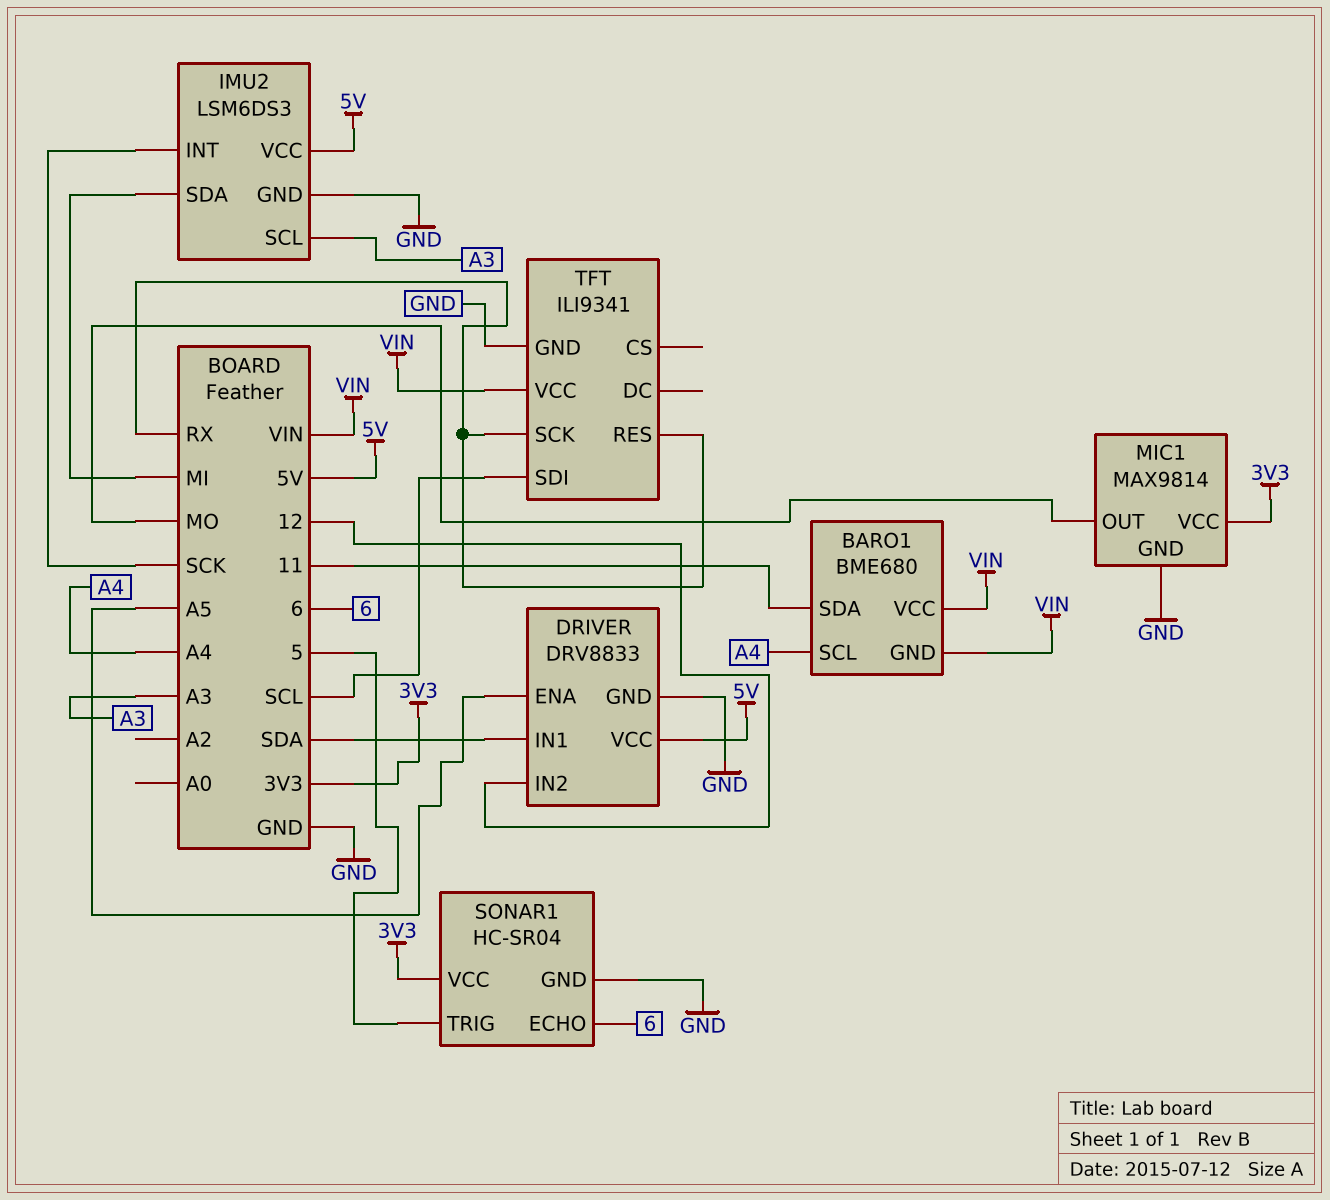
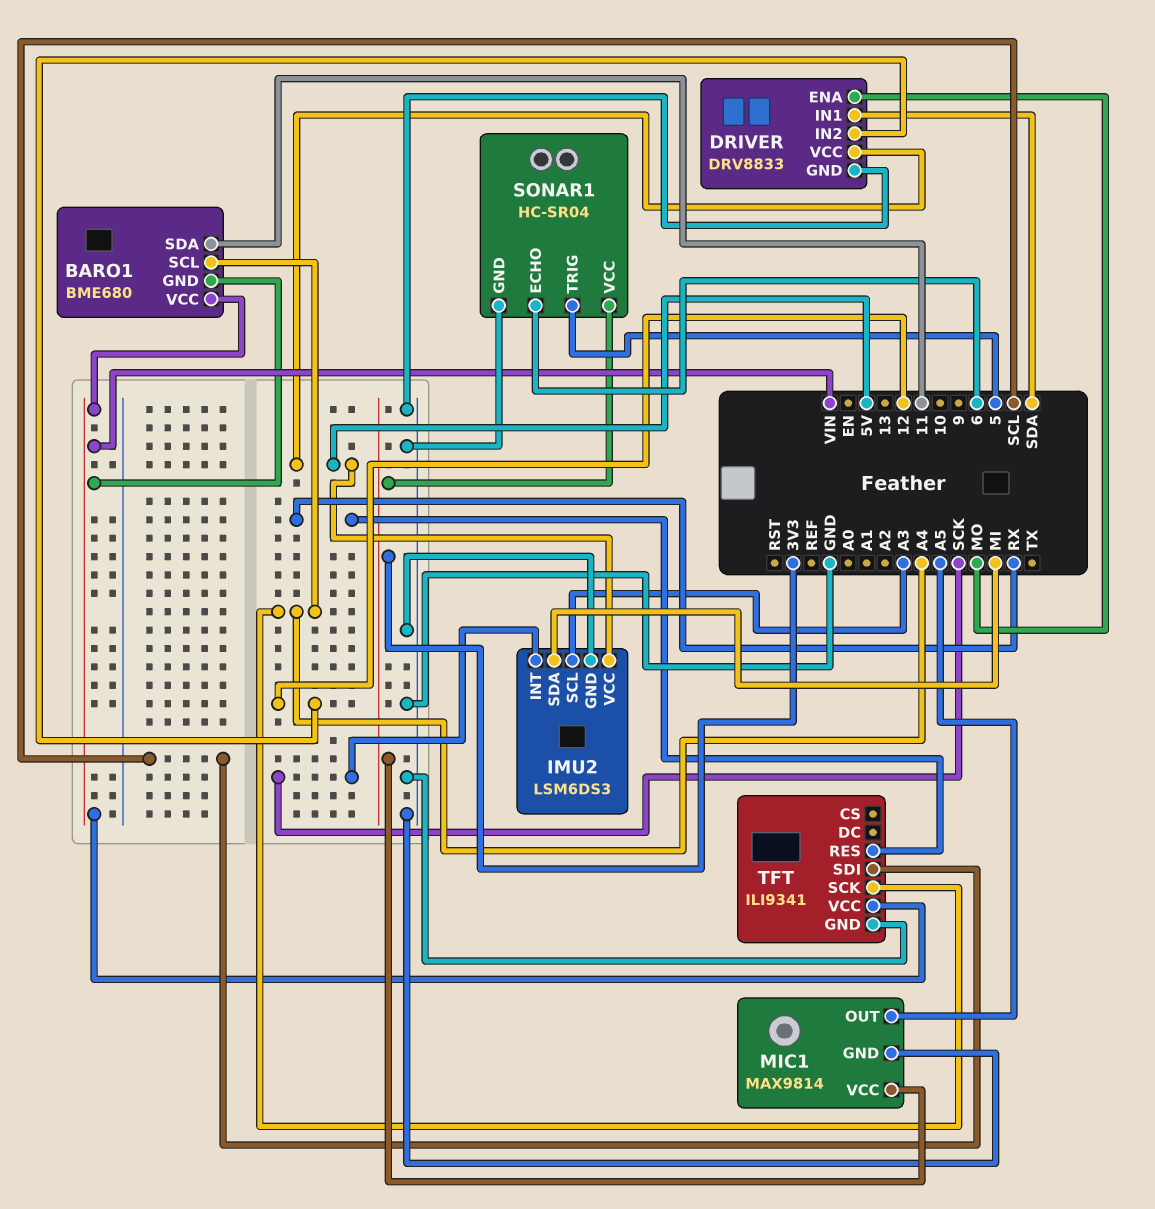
DRIVER pin ENA: A5 -> MO
MIC1 pin OUT: MO -> A5
TFT pin SCK: RX -> A4

